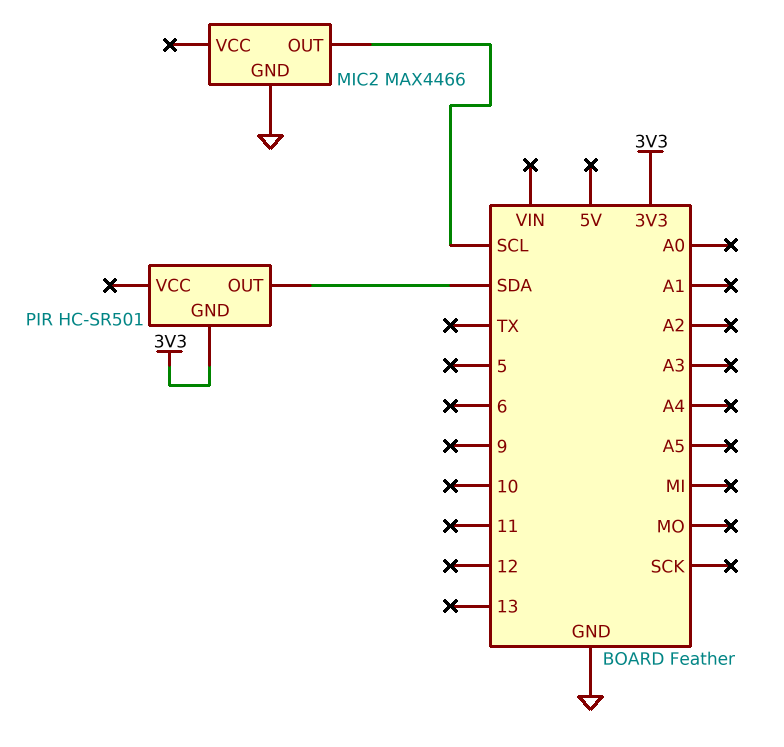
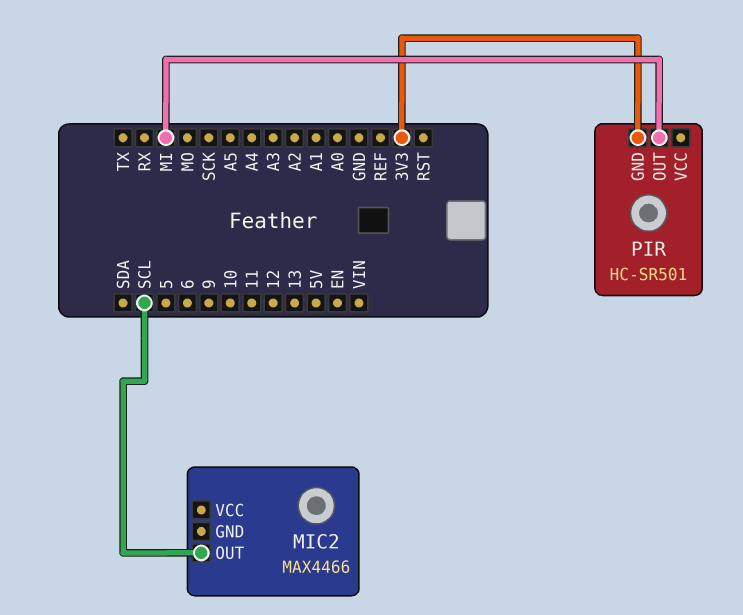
MIC2 pin GND: GND -> none
PIR pin OUT: SDA -> MI

